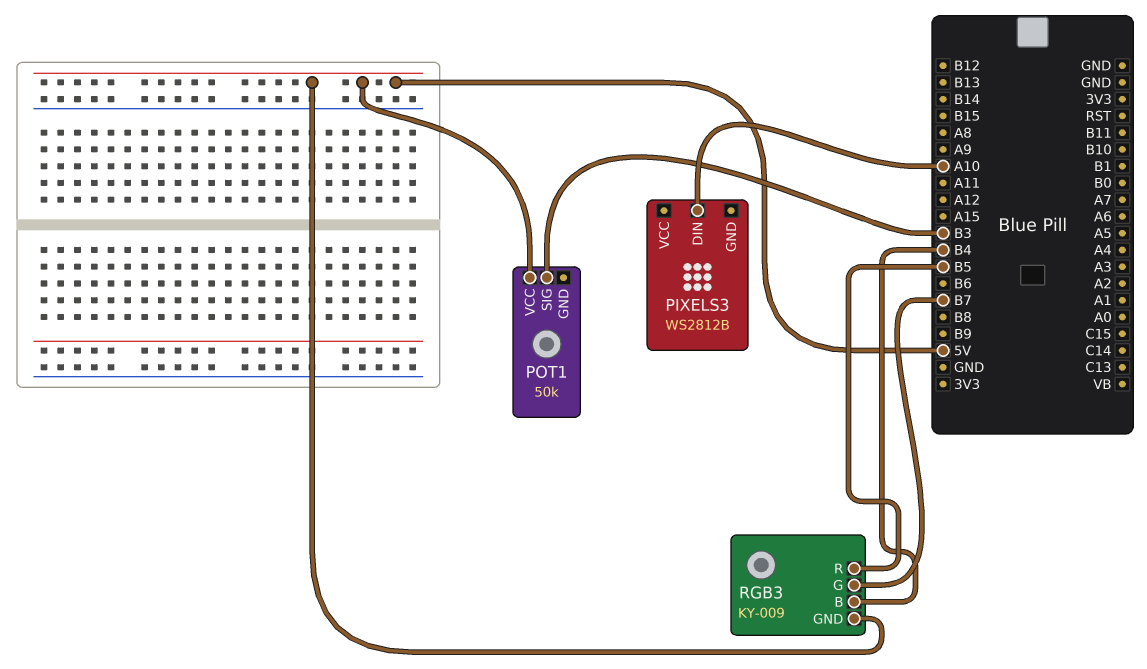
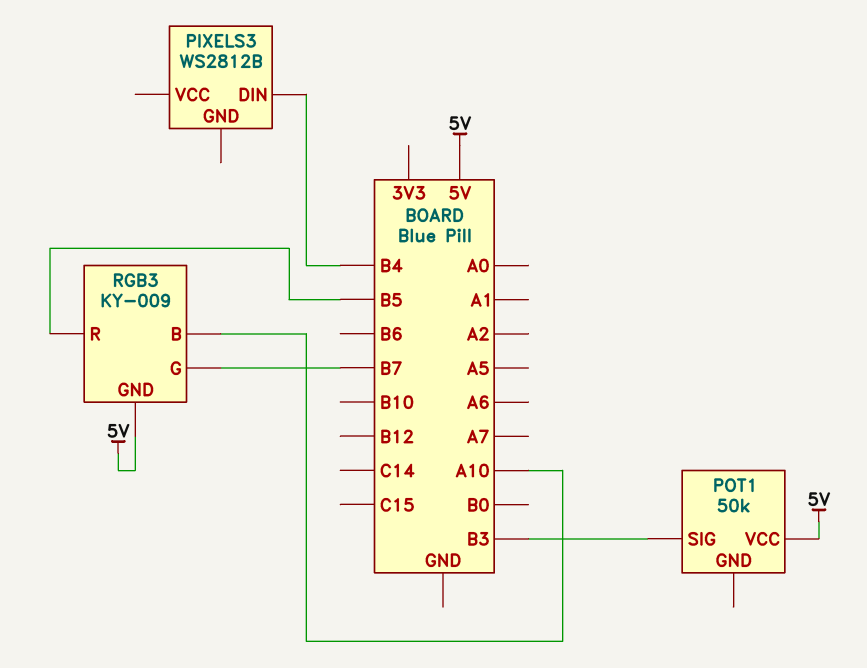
PIXELS3 pin DIN: A10 -> B4
RGB3 pin B: B4 -> A10

